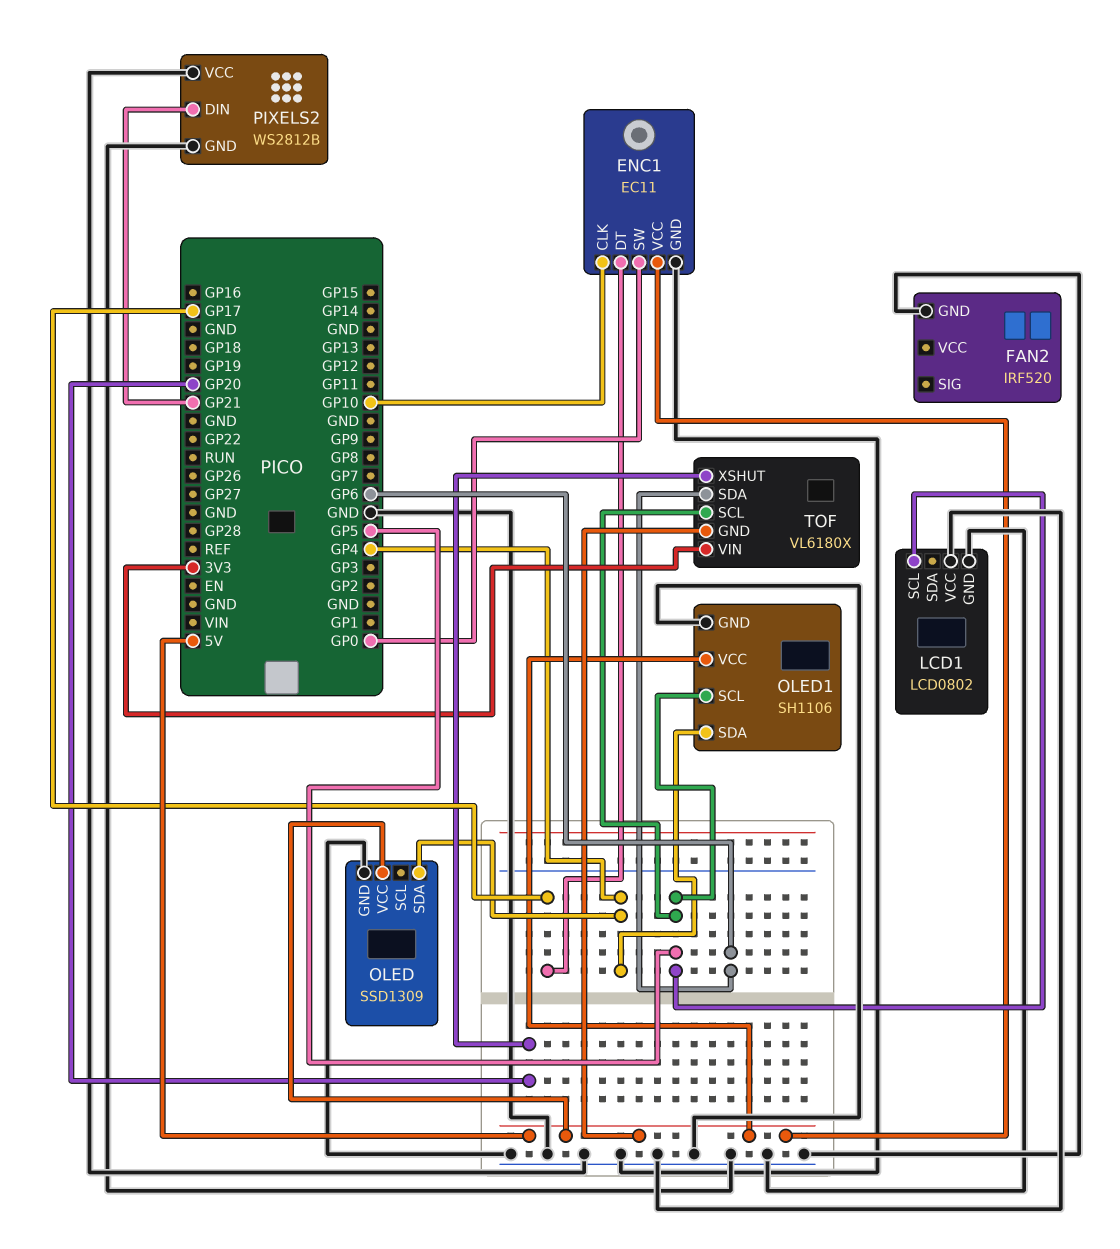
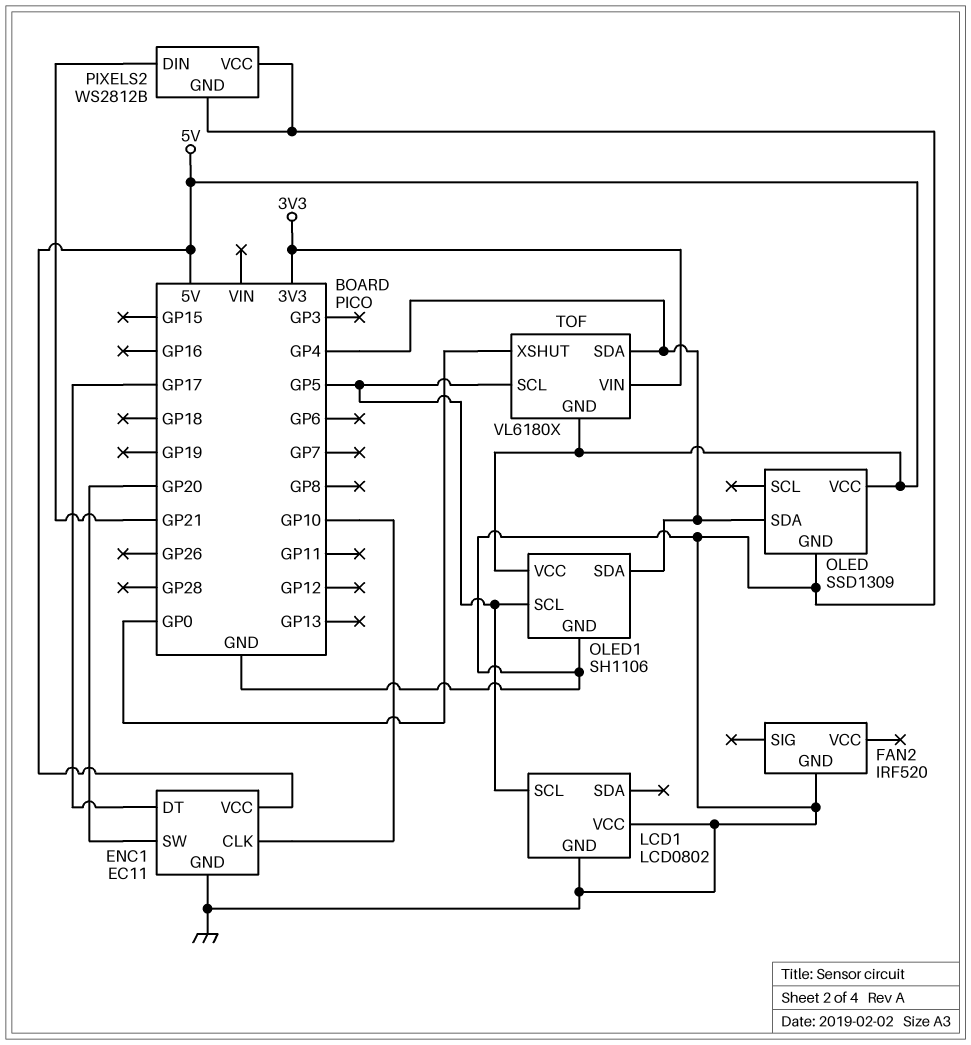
ENC1 pin SW: GP0 -> GP20
TOF pin SDA: GP6 -> GP4
TOF pin XSHUT: GP20 -> GP0

